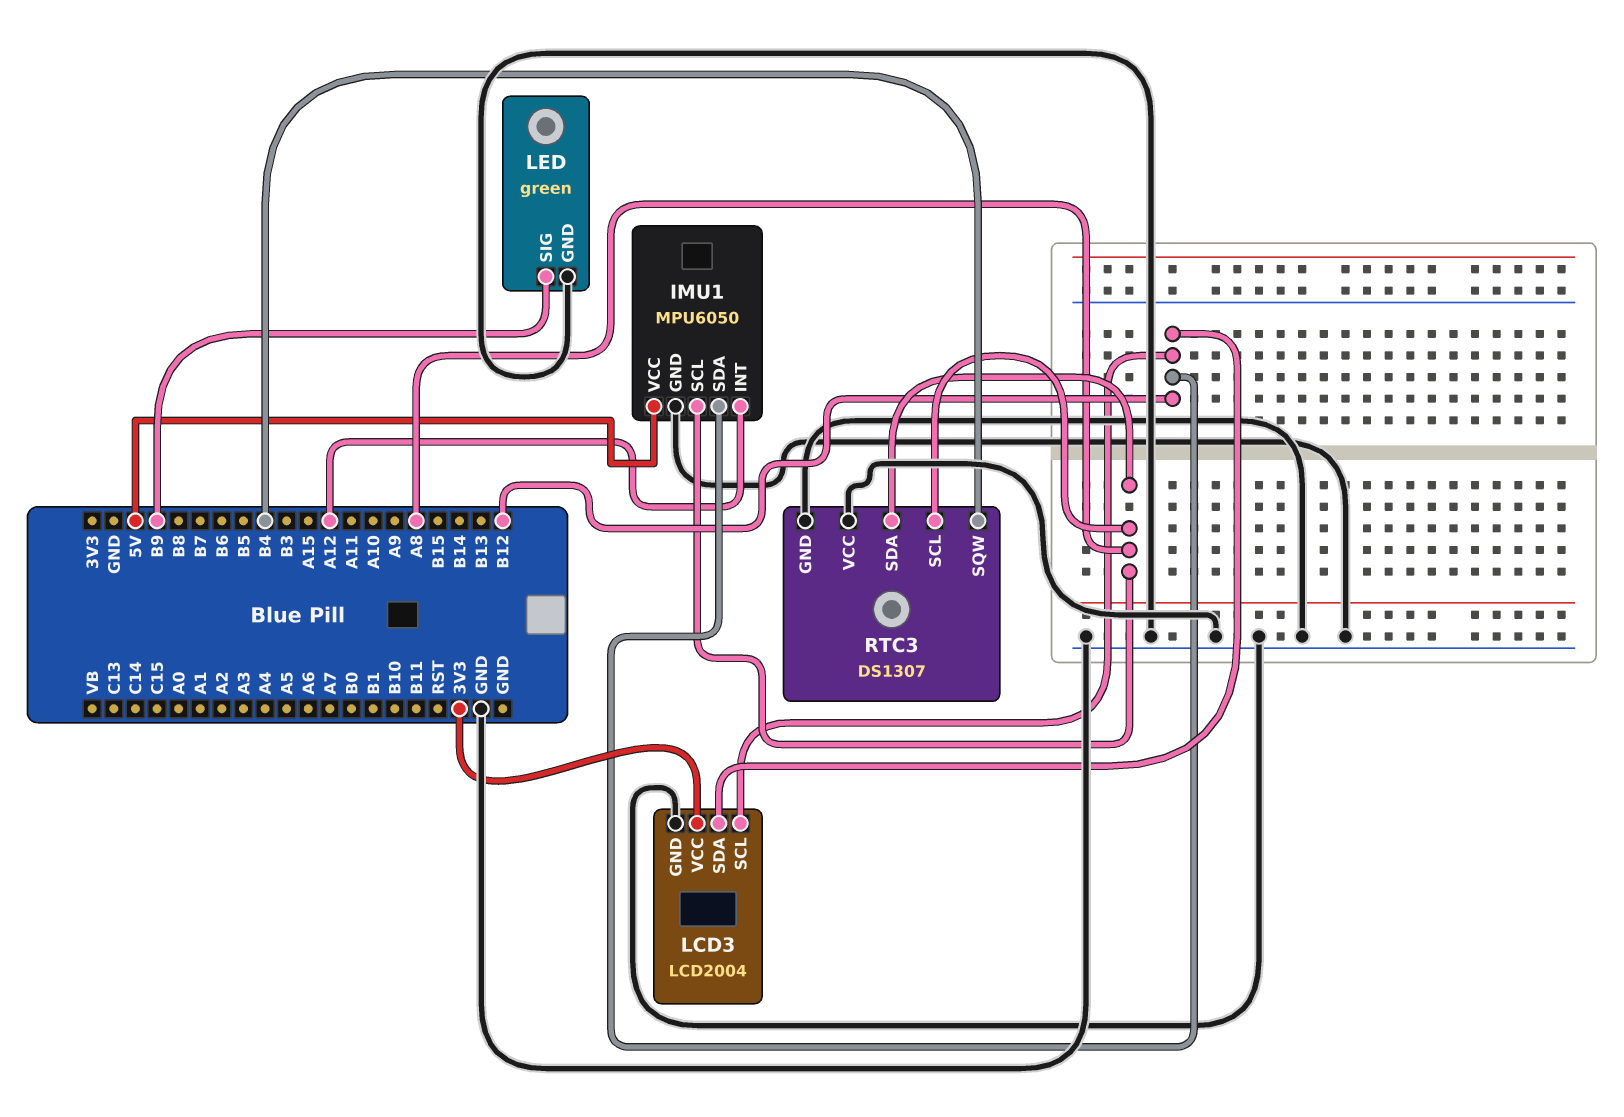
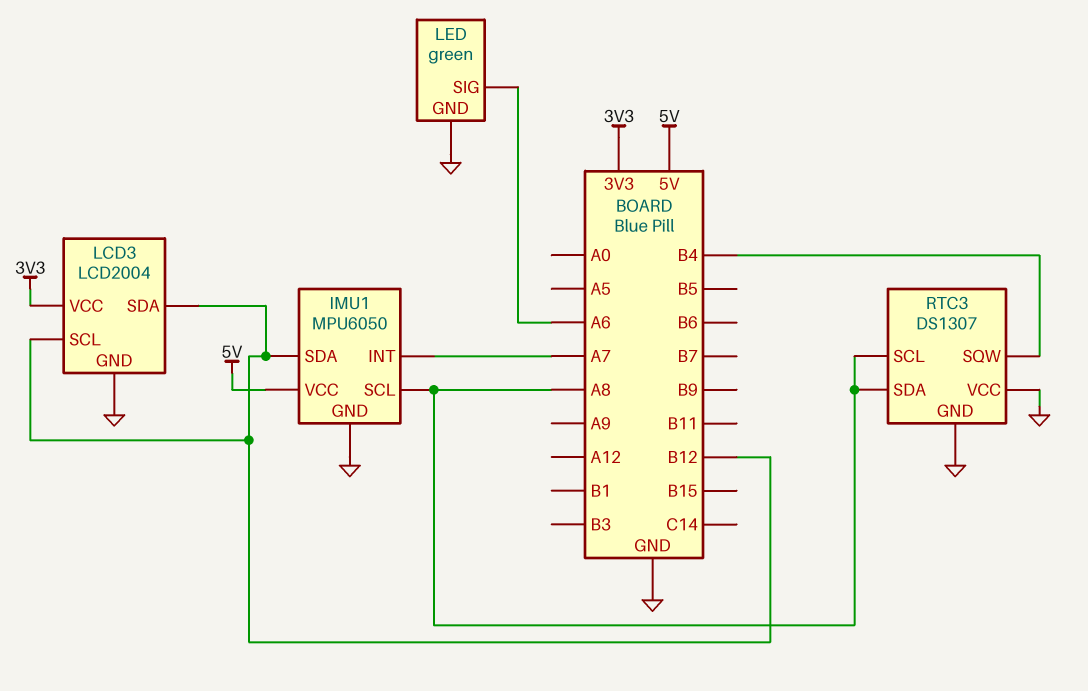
IMU1 pin INT: A12 -> A7
LED pin SIG: B9 -> A6

